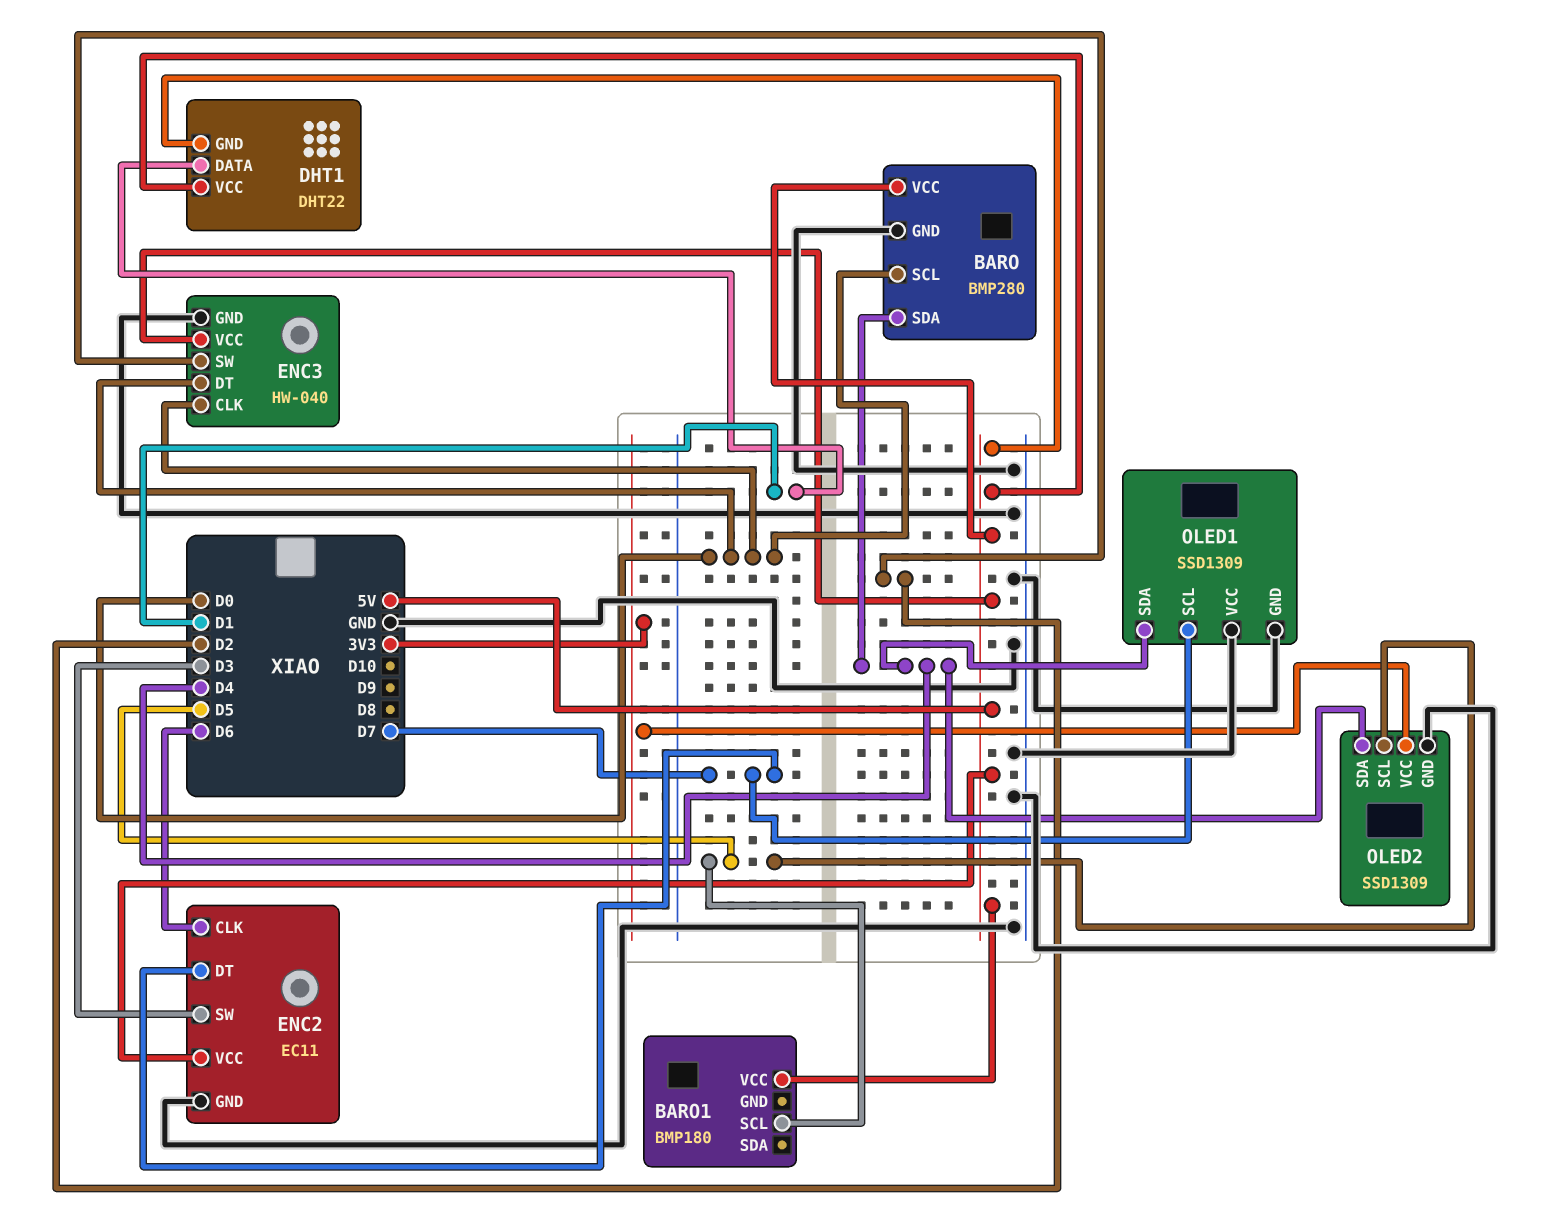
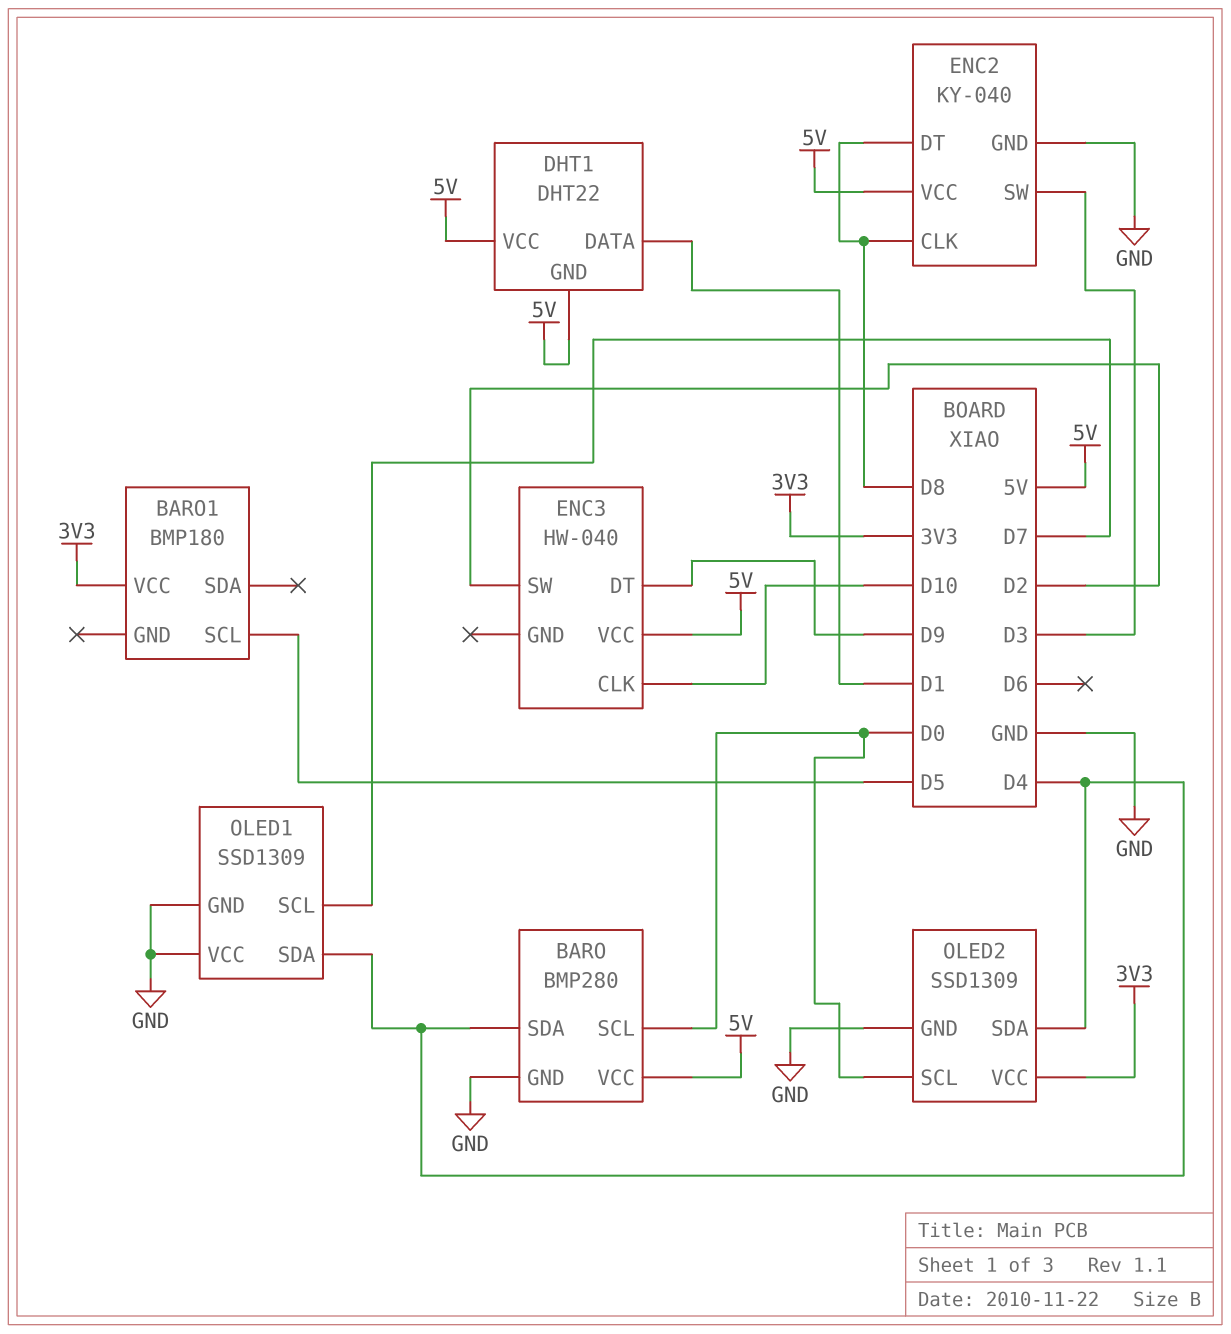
BARO1 pin VCC: 5V -> 3V3
ENC2: EC11 -> KY-040
ENC2 pin CLK: D6 -> D8
ENC2 pin DT: D7 -> D8
ENC3 pin CLK: D0 -> D10
ENC3 pin DT: D0 -> D9
ENC3 pin GND: GND -> none
OLED2 pin SCL: D5 -> D0

